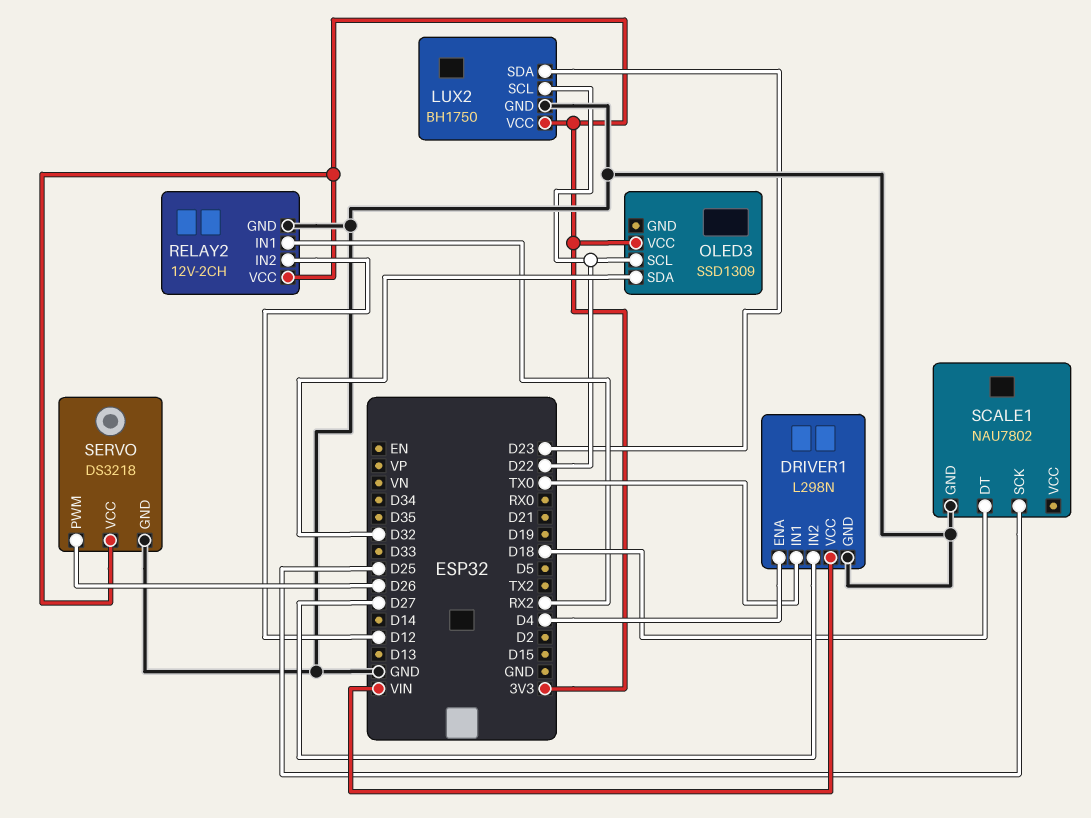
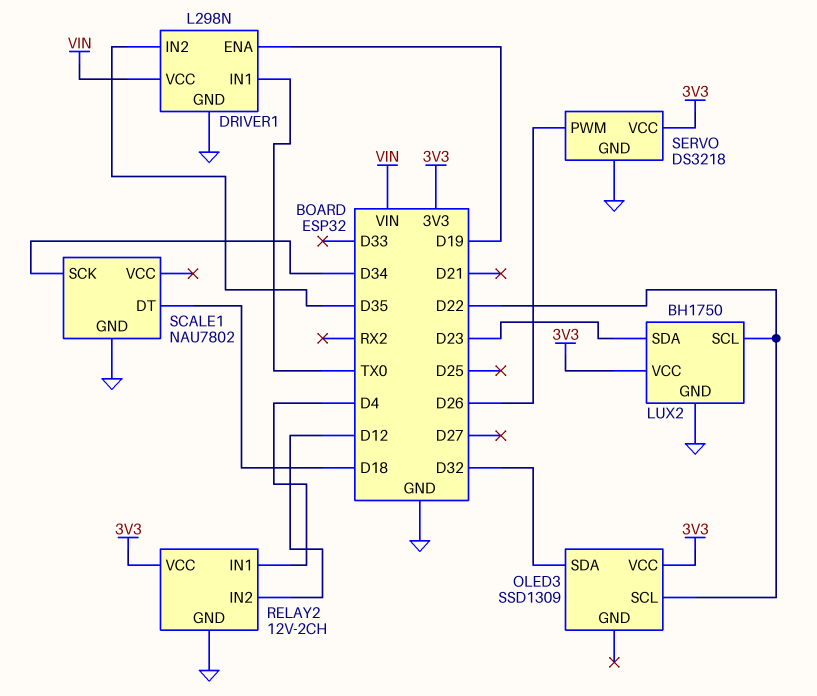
DRIVER1 pin ENA: D4 -> D19
DRIVER1 pin IN2: D27 -> D35
RELAY2 pin IN1: RX2 -> D4
SCALE1 pin SCK: D25 -> D34

